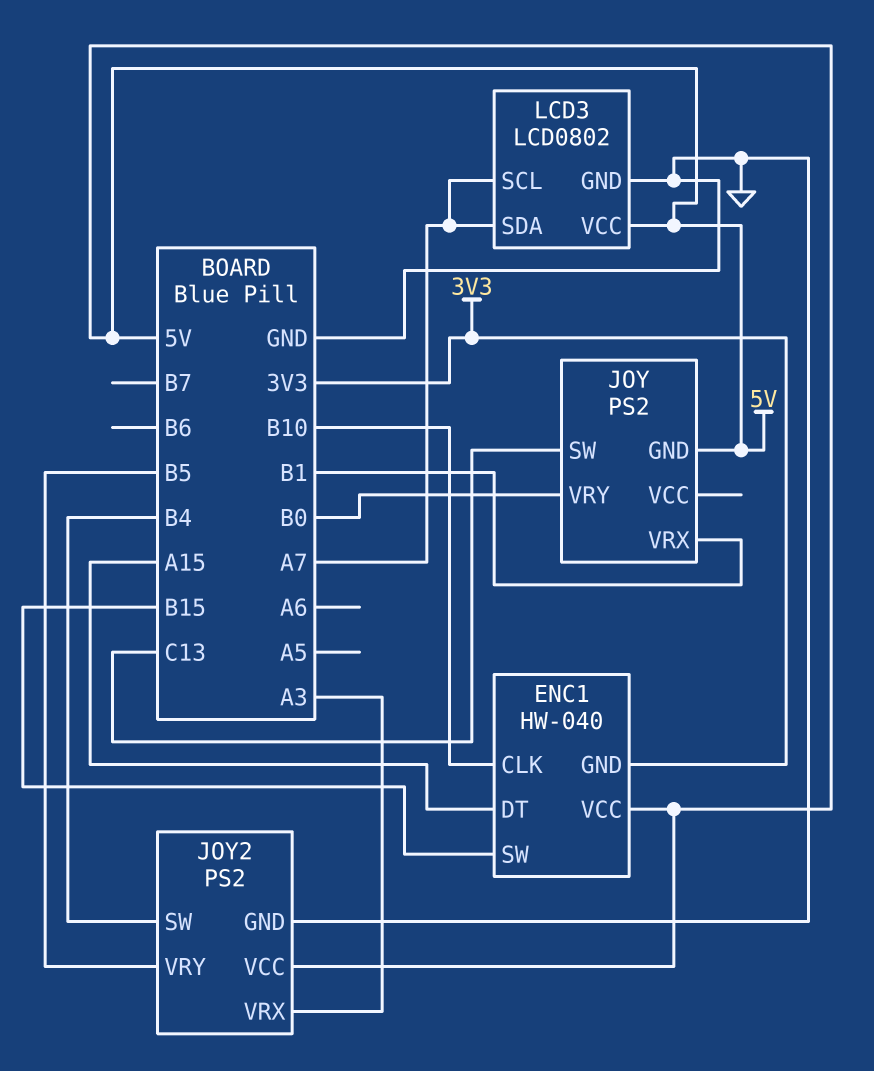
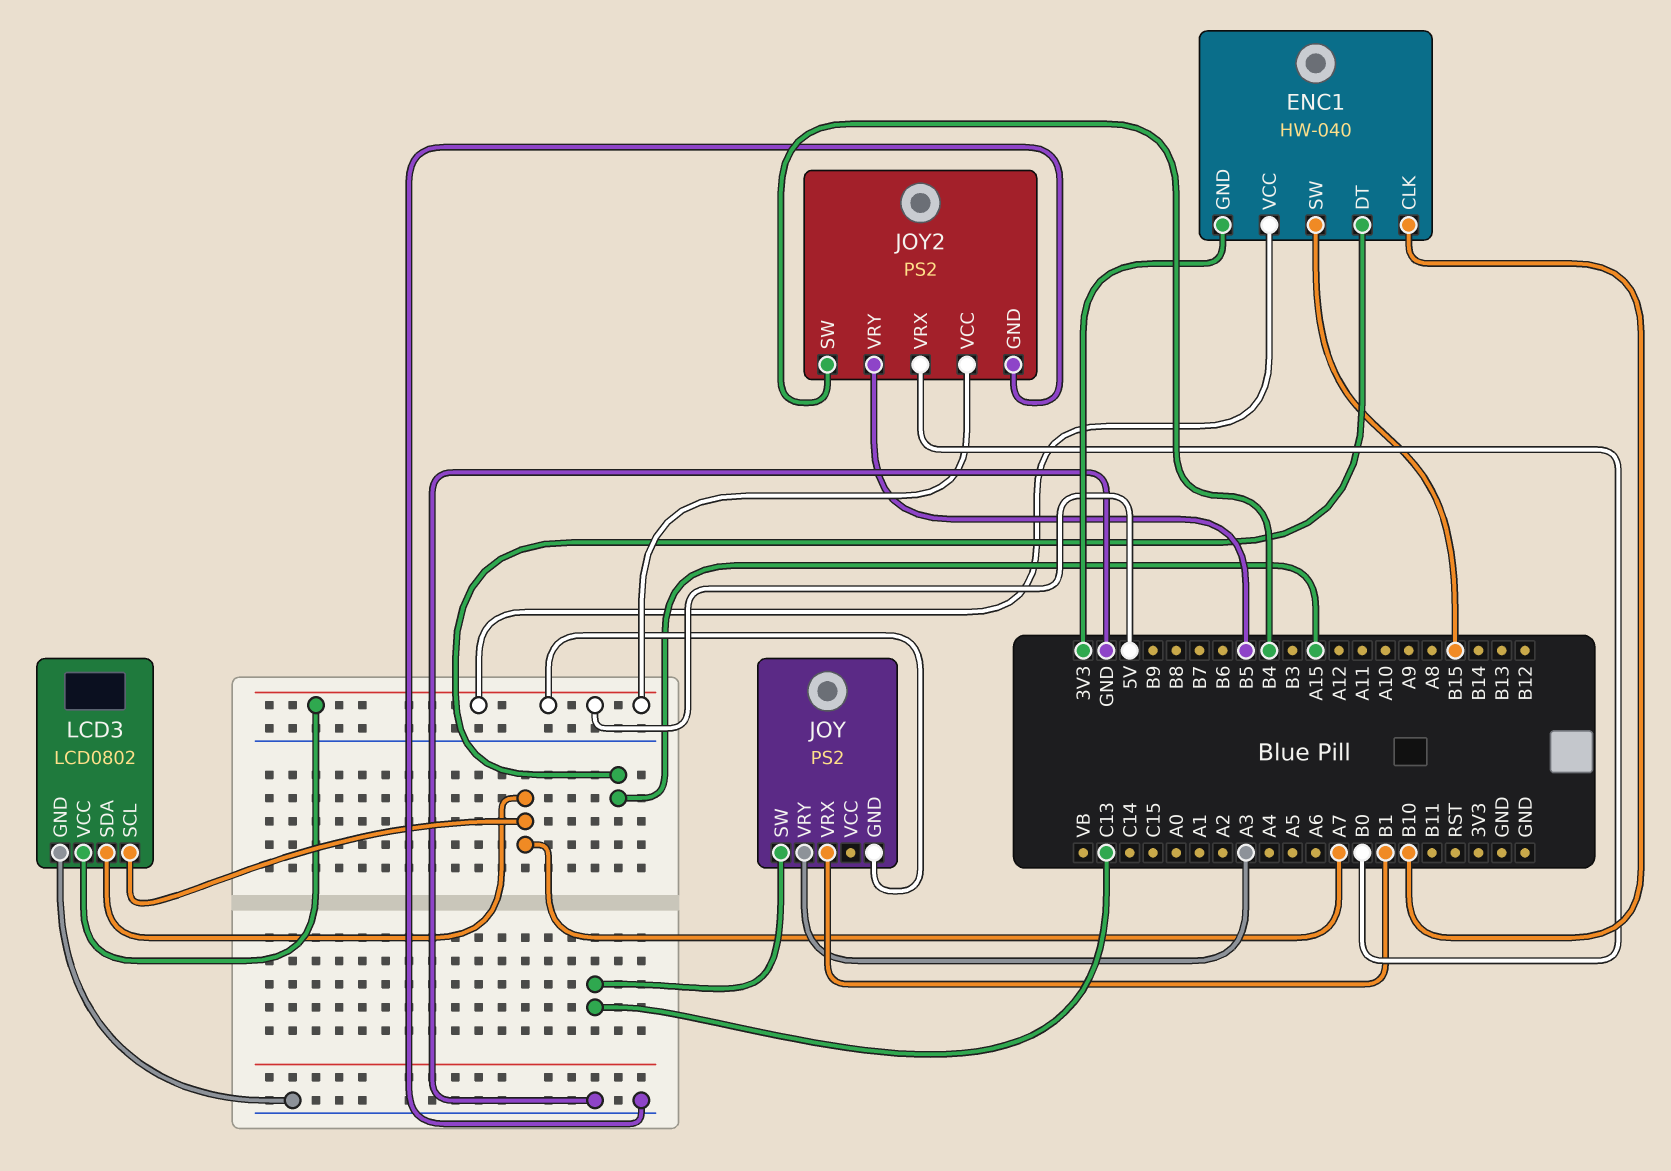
JOY pin VRY: B0 -> A3
JOY2 pin VRX: A3 -> B0

